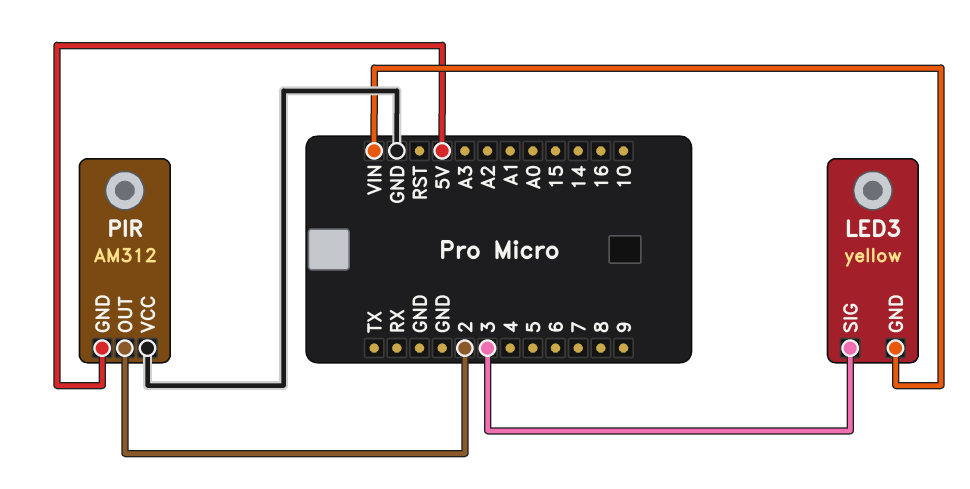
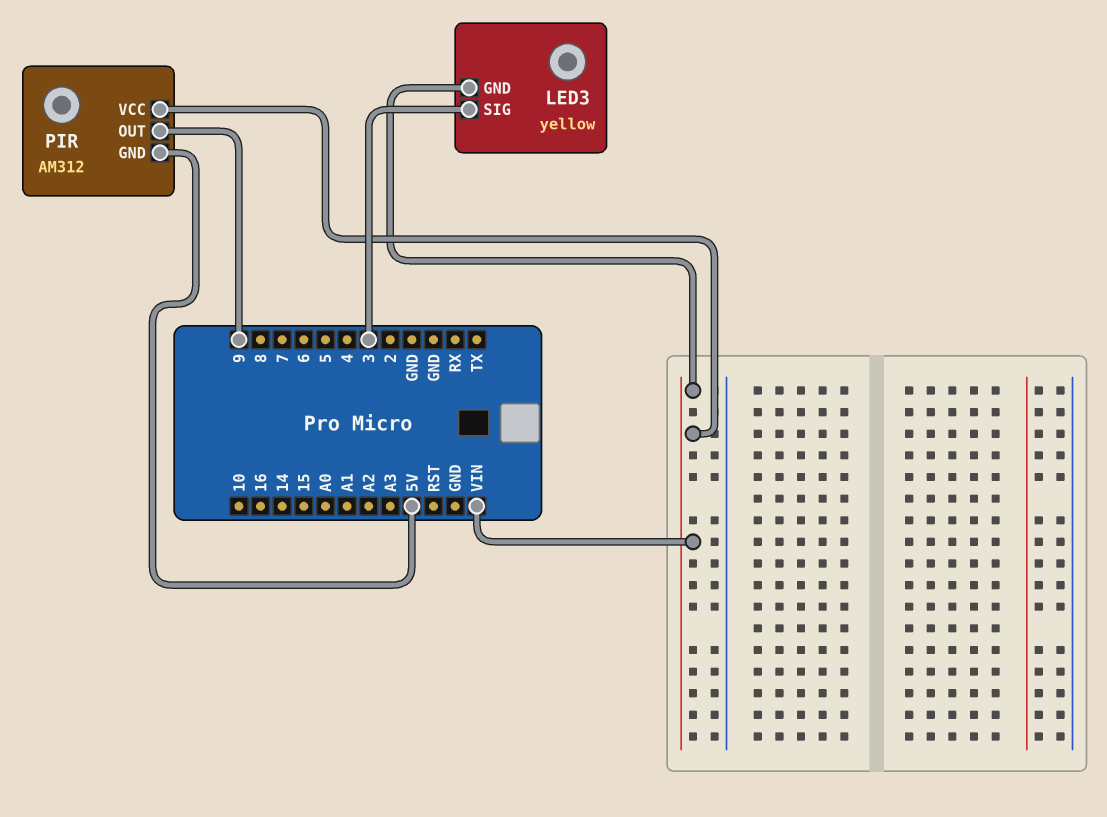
PIR pin OUT: 2 -> 9
PIR pin VCC: GND -> VIN

